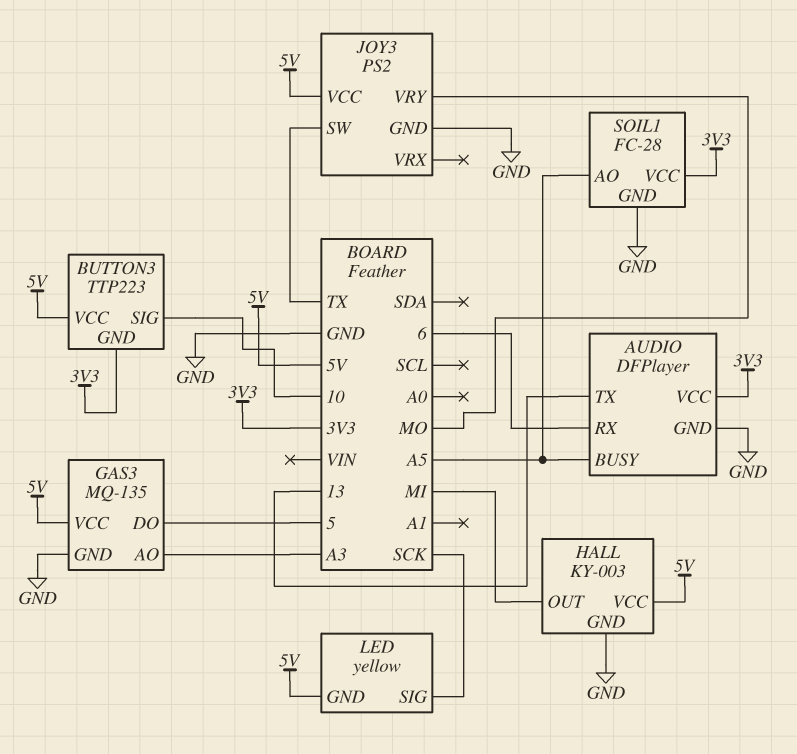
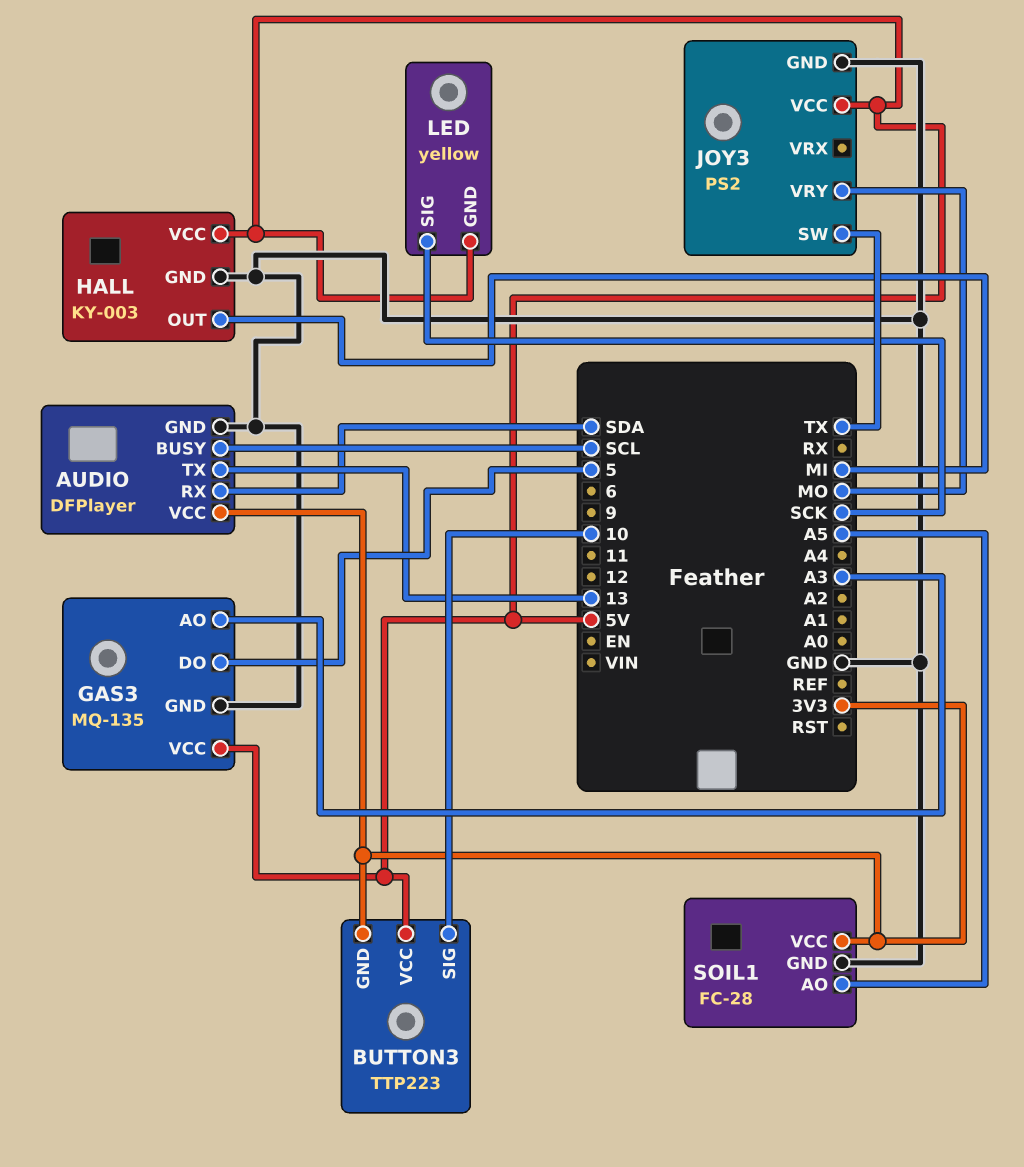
AUDIO pin BUSY: A5 -> SCL
AUDIO pin RX: 6 -> SDA

